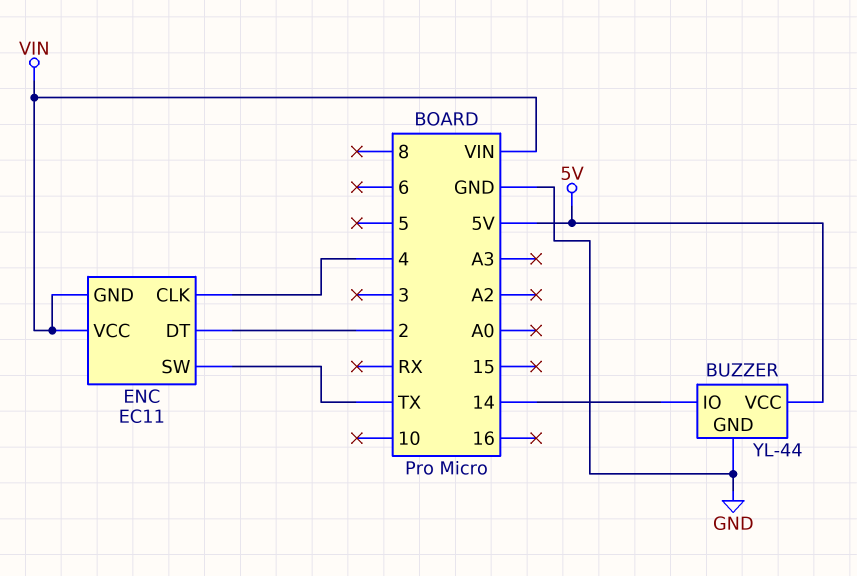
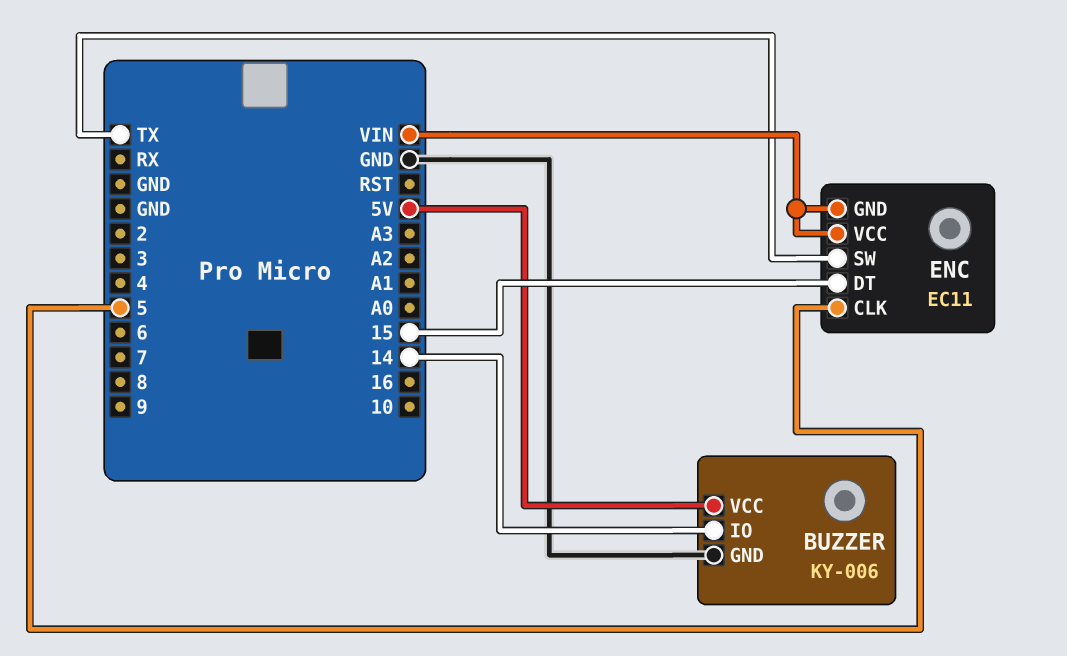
BUZZER: YL-44 -> KY-006
ENC pin CLK: 4 -> 5
ENC pin DT: 2 -> 15

